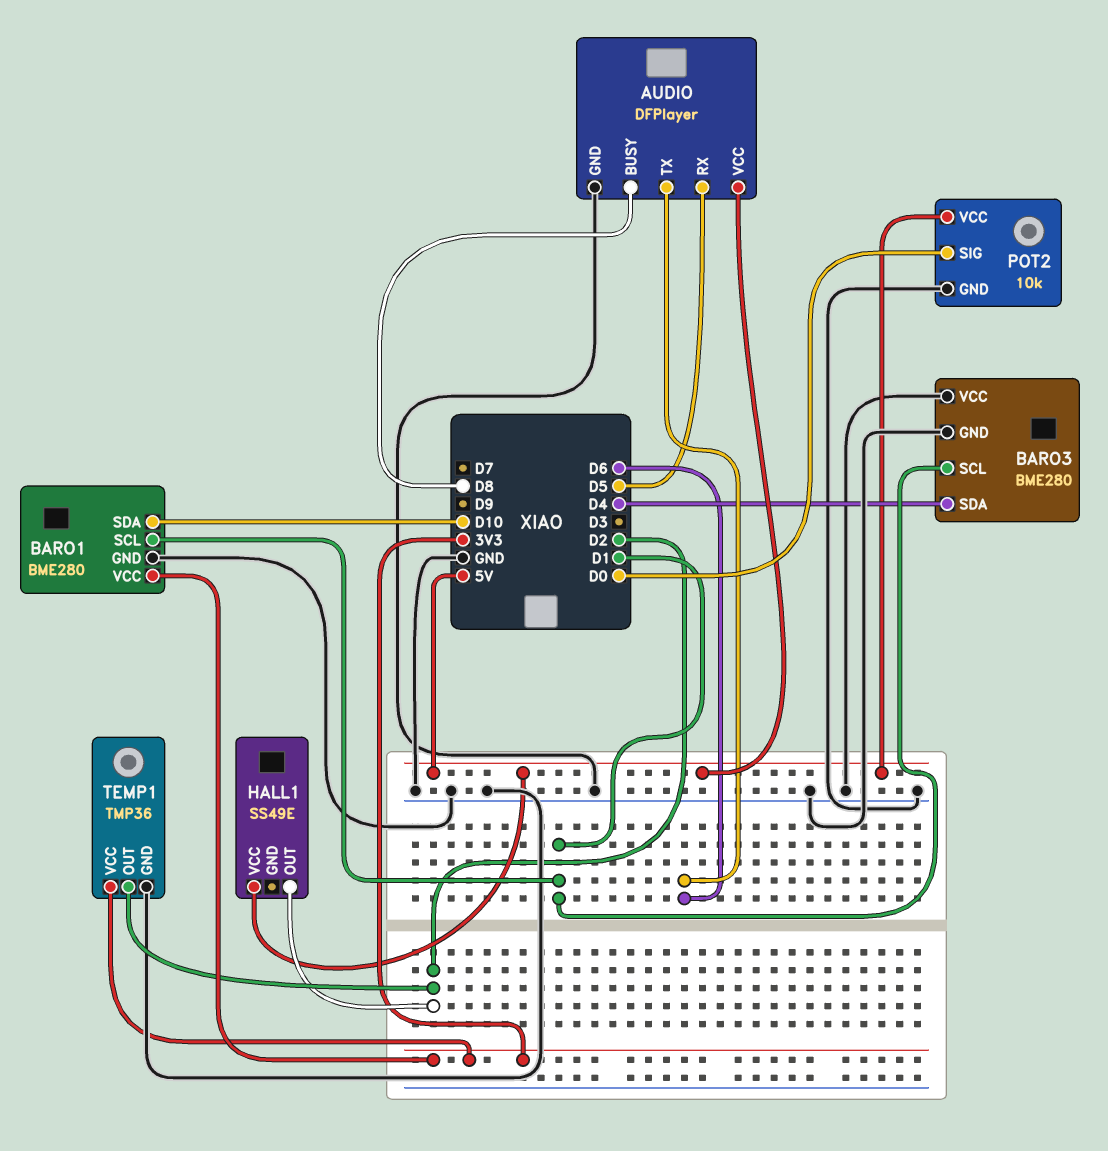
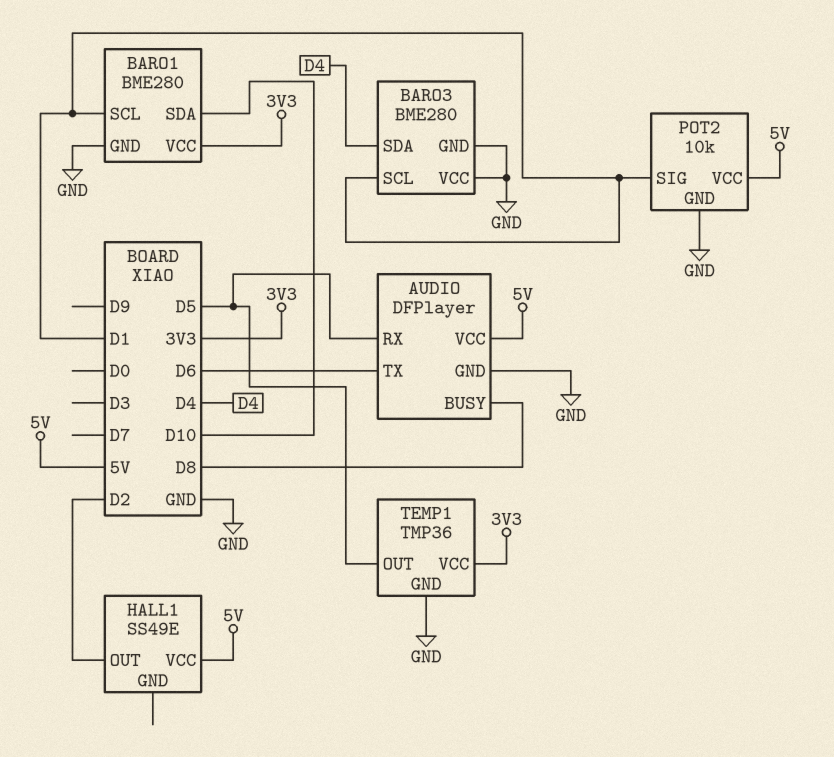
POT2 pin SIG: D0 -> D1
TEMP1 pin OUT: D2 -> D5

